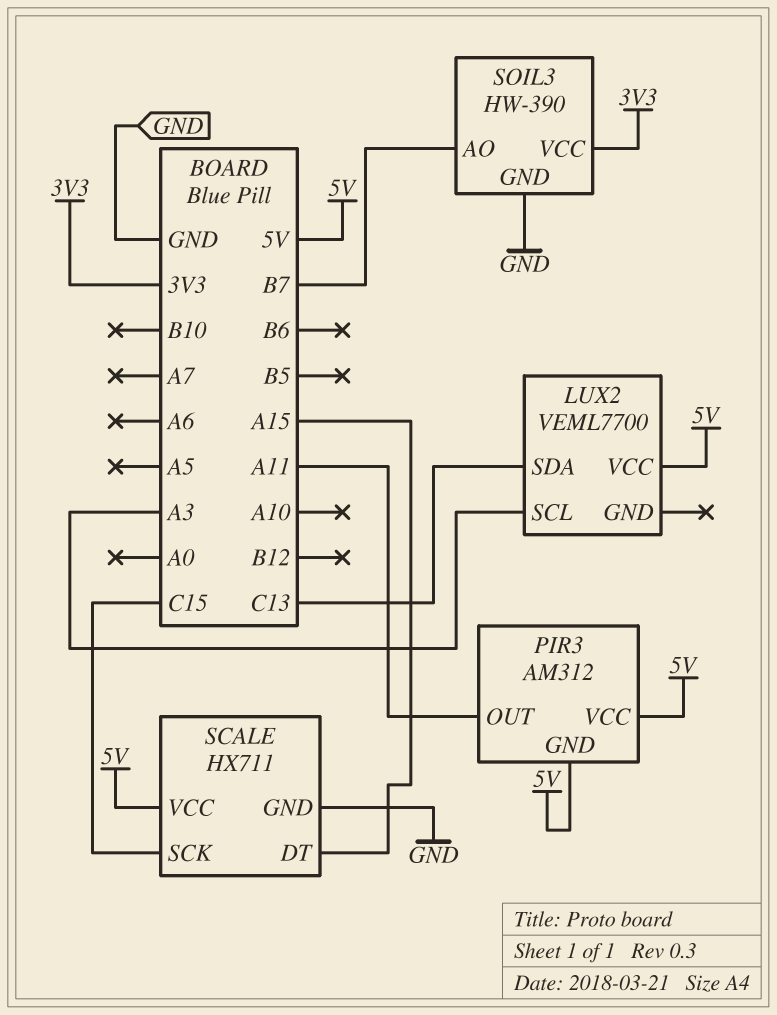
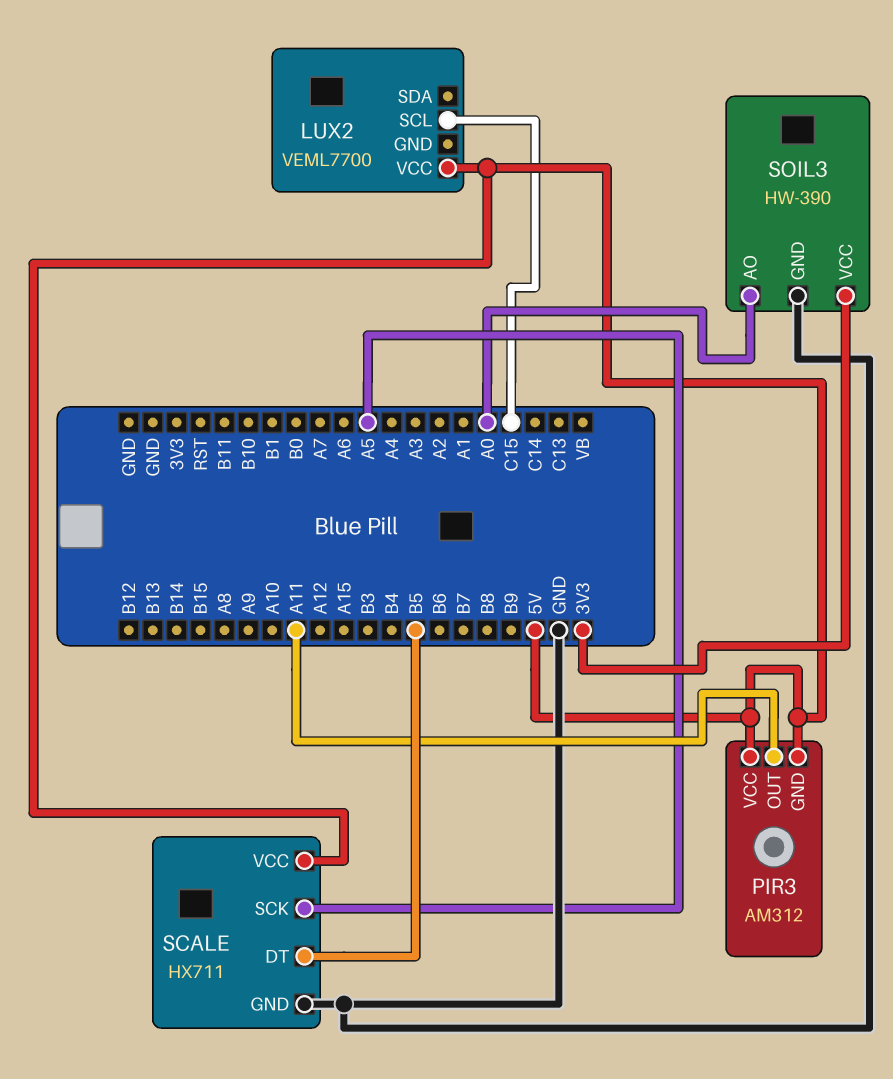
LUX2 pin SCL: A3 -> C15
LUX2 pin SDA: C13 -> none
SCALE pin DT: A15 -> B5
SCALE pin SCK: C15 -> A5
SOIL3 pin AO: B7 -> A0

